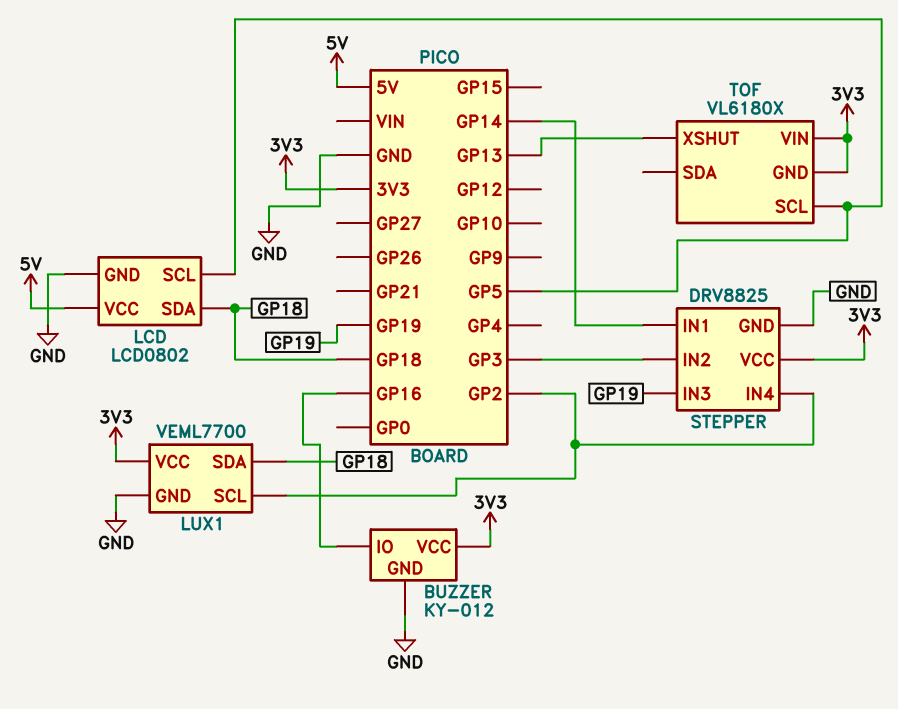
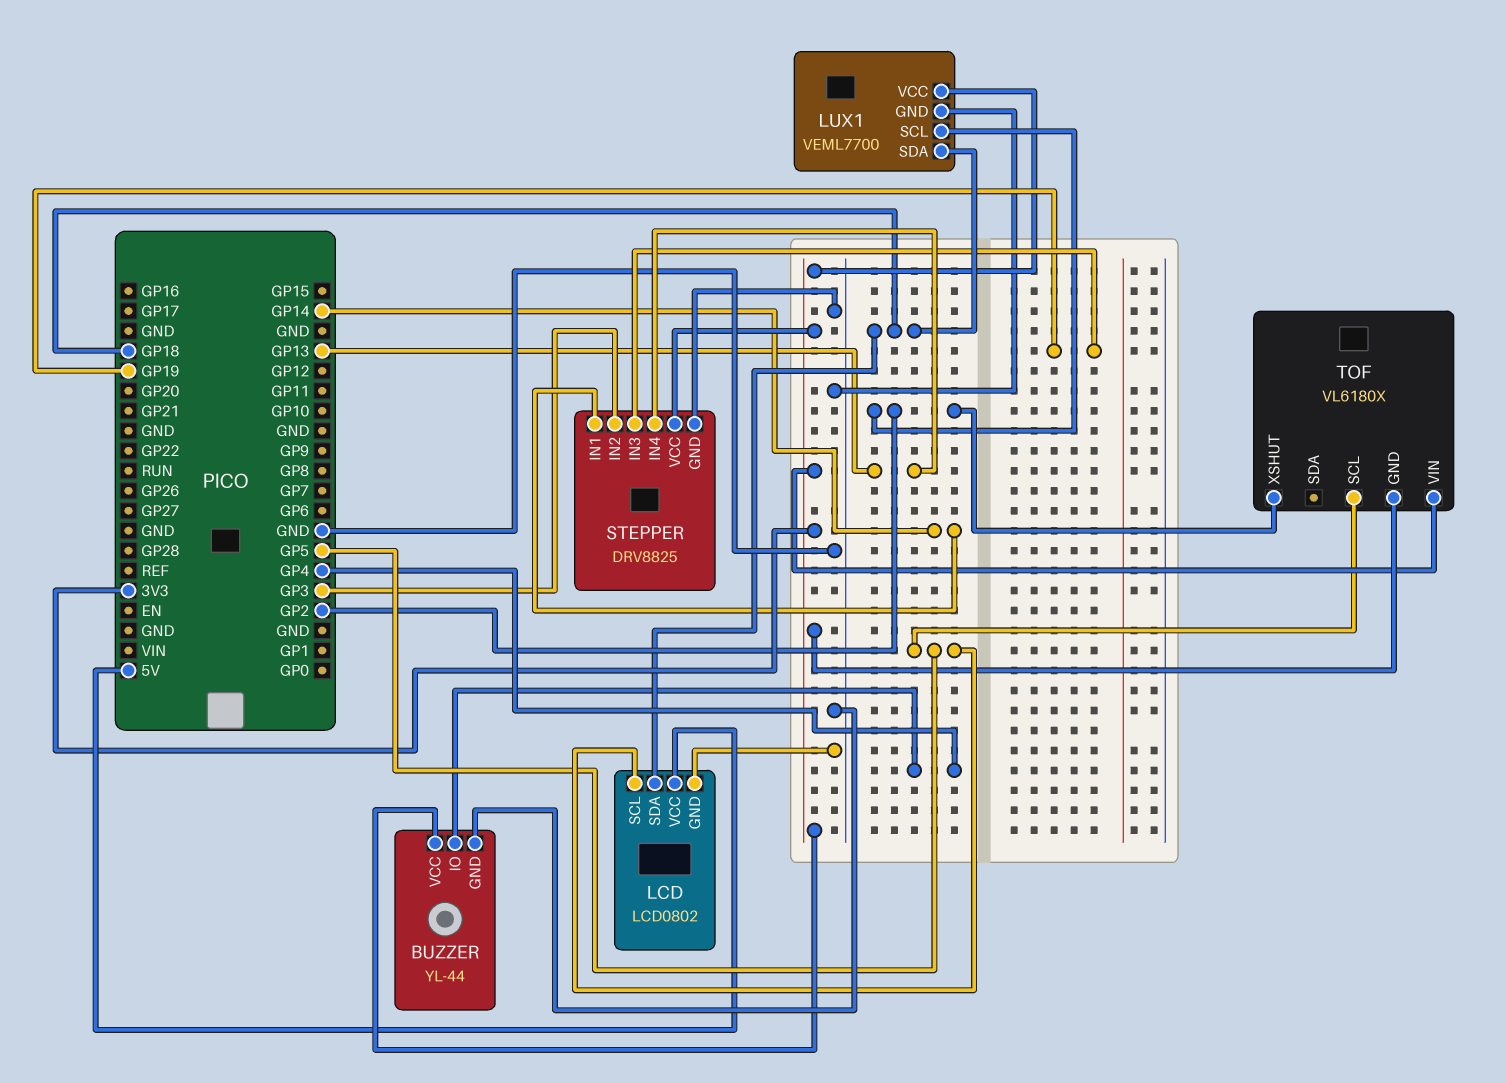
BUZZER: KY-012 -> YL-44
BUZZER pin IO: GP16 -> GP4
STEPPER pin IN4: GP2 -> GP13
TOF pin XSHUT: GP13 -> GP2

